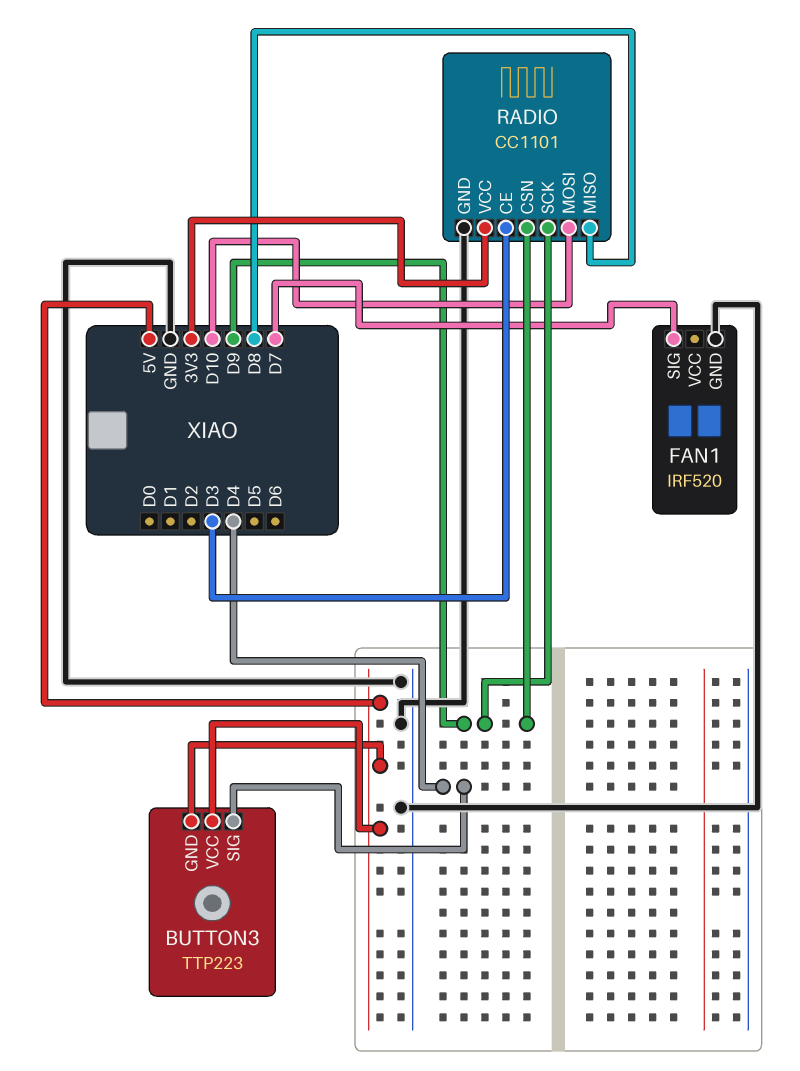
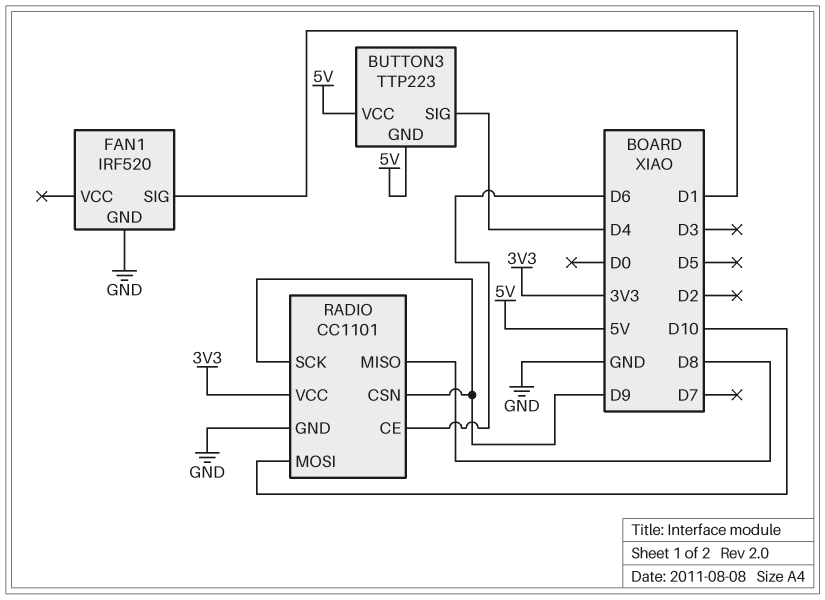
FAN1 pin SIG: D7 -> D1
RADIO pin CE: D3 -> D6

